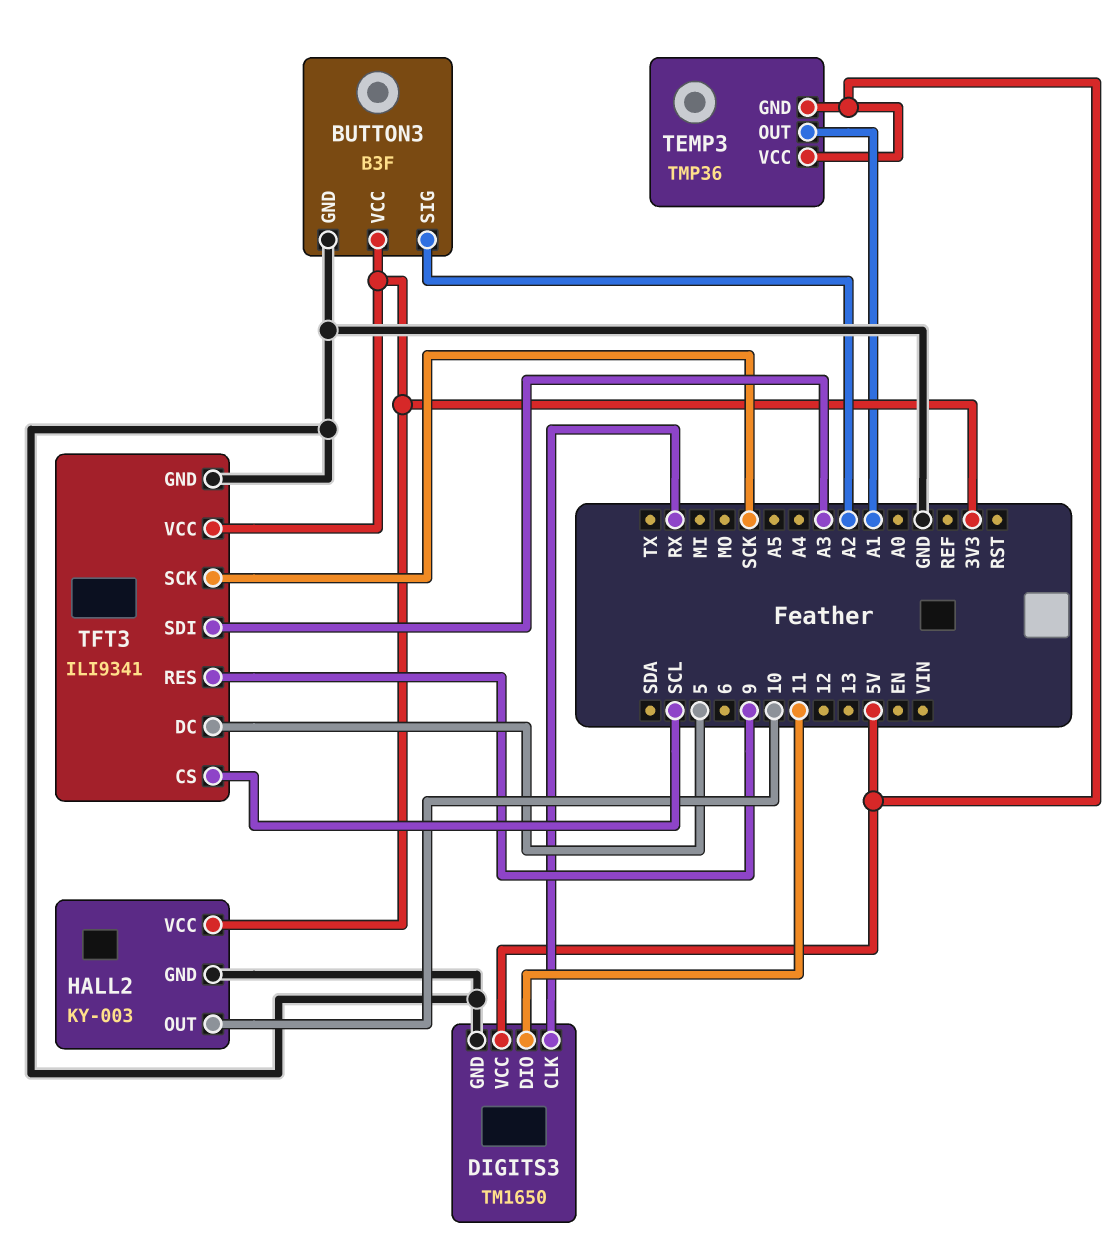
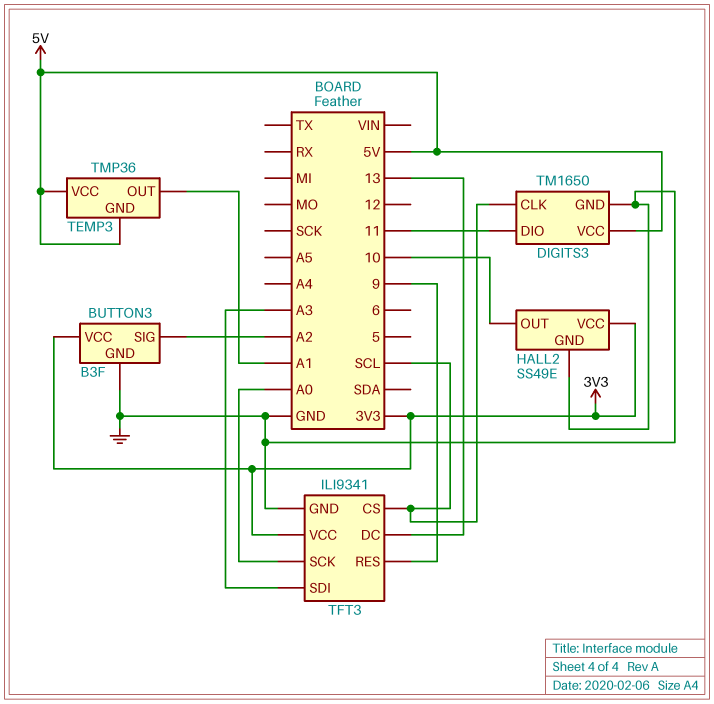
DIGITS3 pin CLK: RX -> SCL
HALL2: KY-003 -> SS49E
TFT3 pin DC: 5 -> 13
TFT3 pin SCK: SCK -> A0

